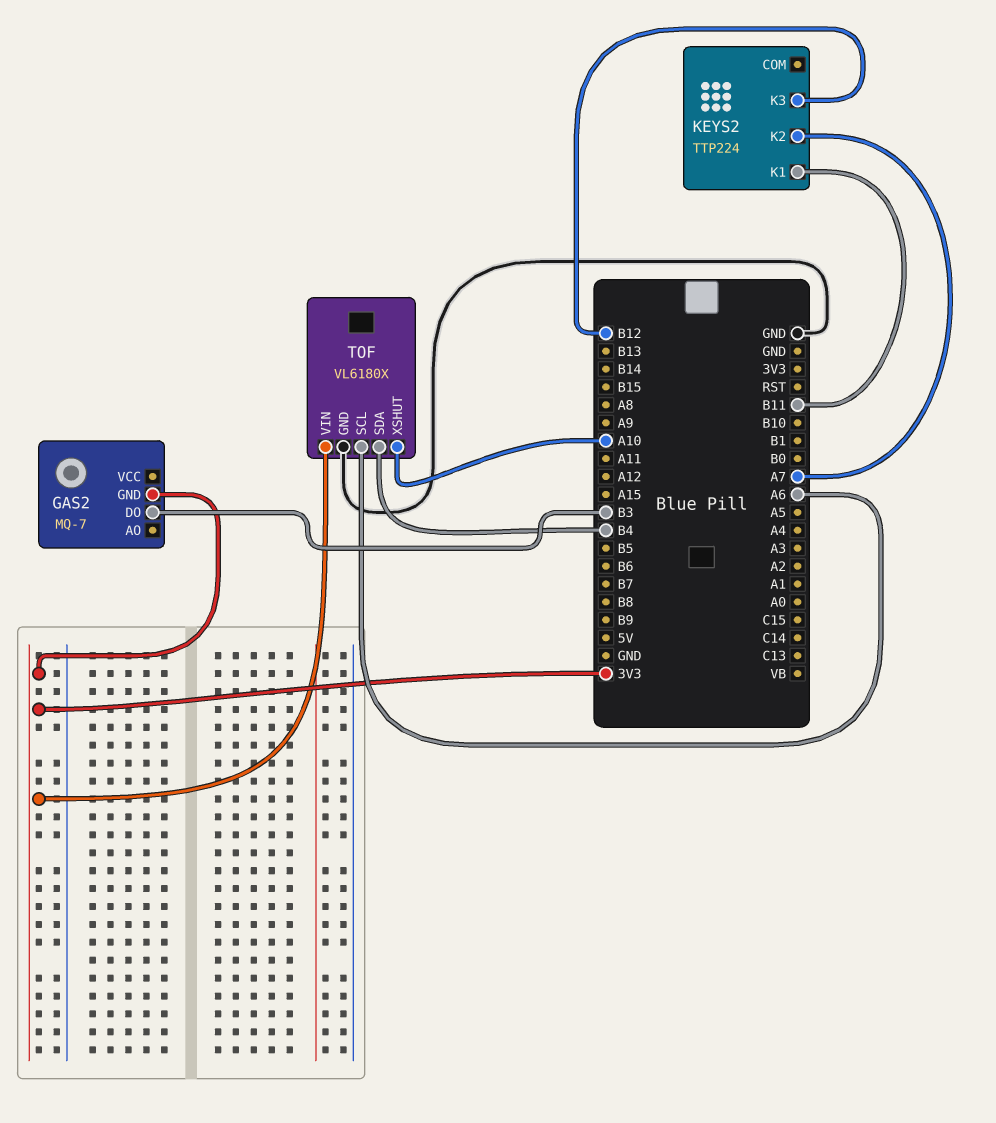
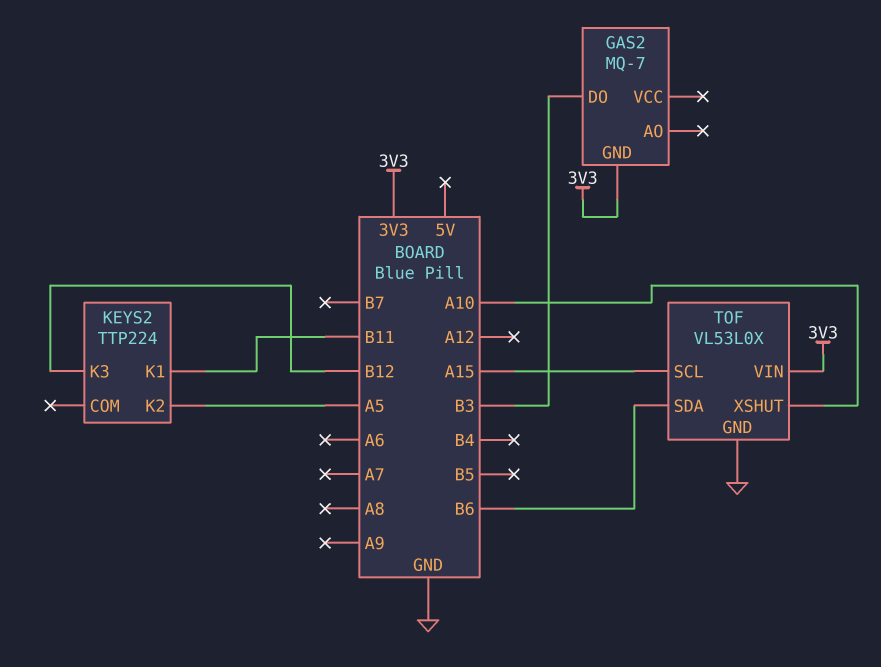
KEYS2 pin K2: A7 -> A5
TOF: VL6180X -> VL53L0X
TOF pin SCL: A6 -> A15
TOF pin SDA: B4 -> B6

